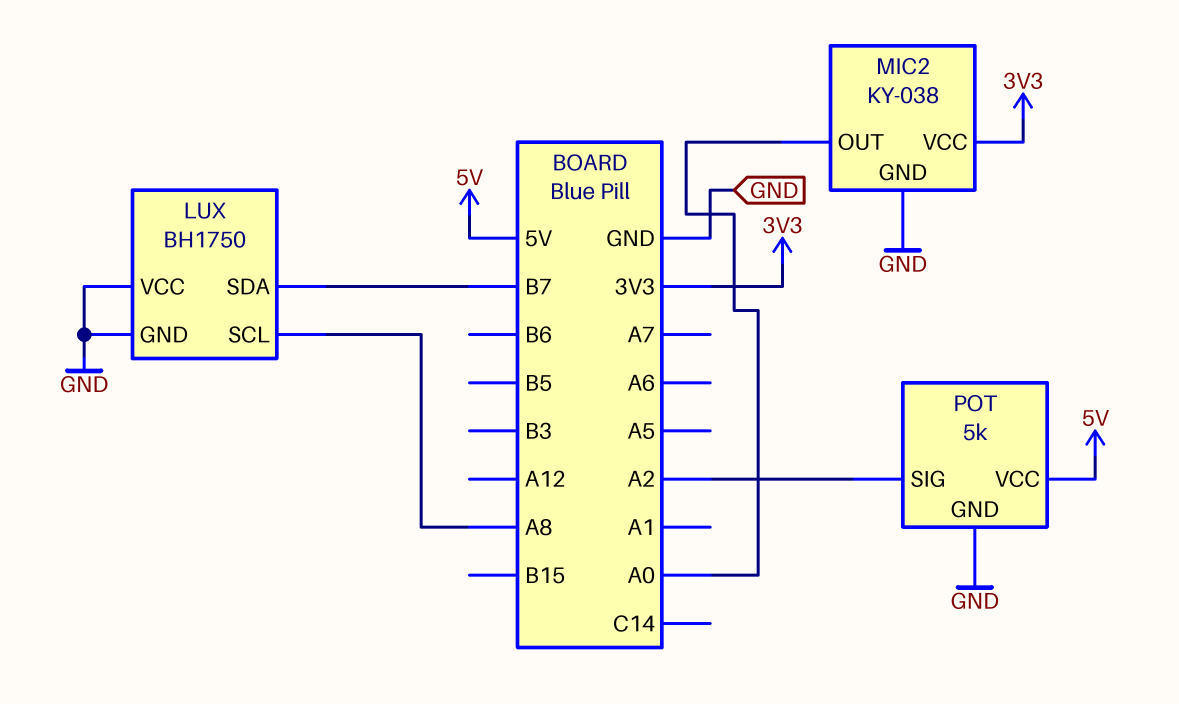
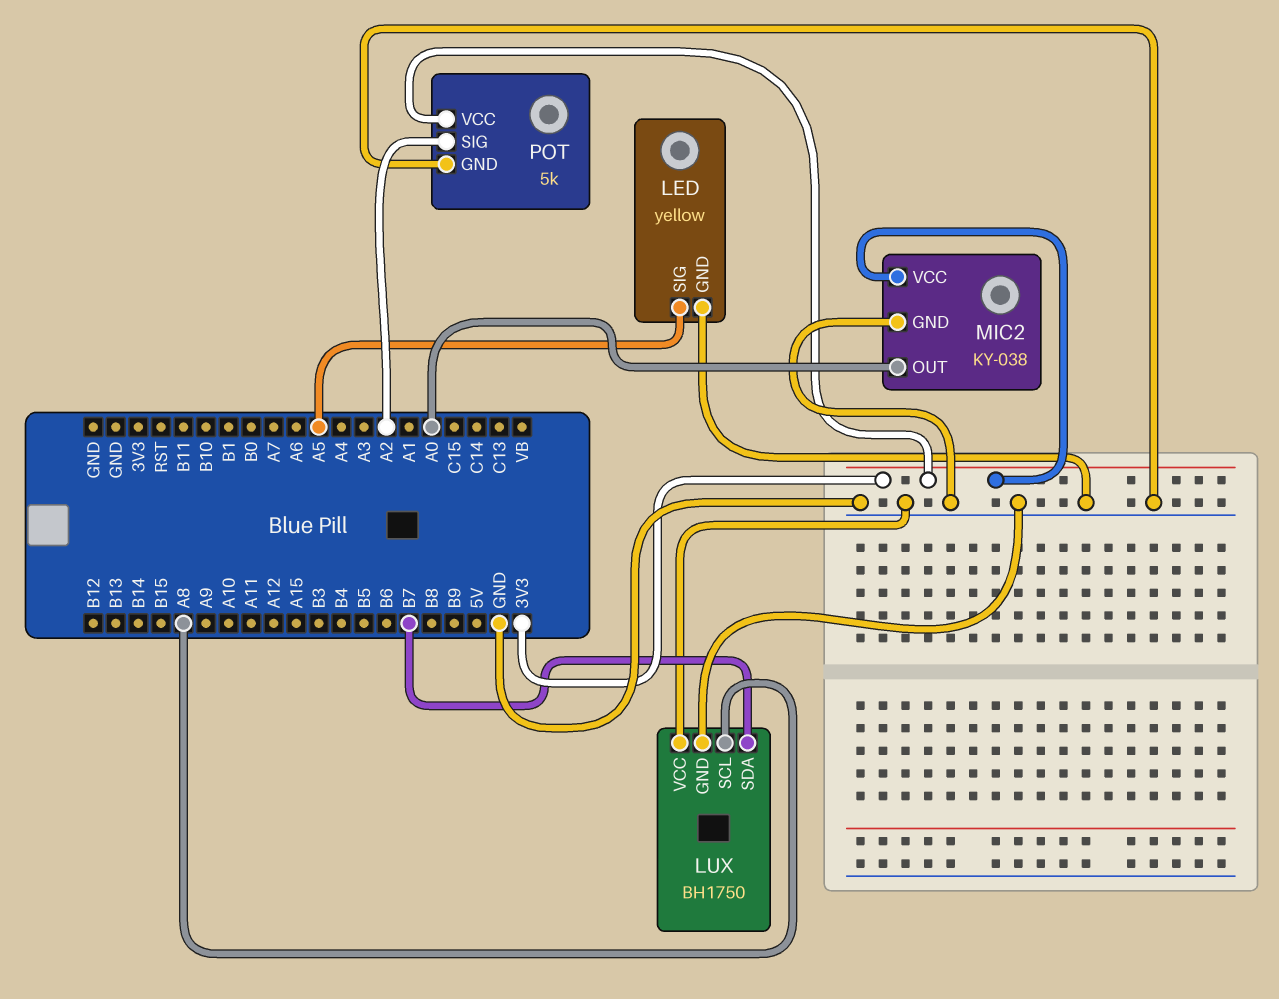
LED: none -> yellow
LED pin GND: none -> GND
LED pin SIG: none -> A5
POT pin VCC: 5V -> 3V3

